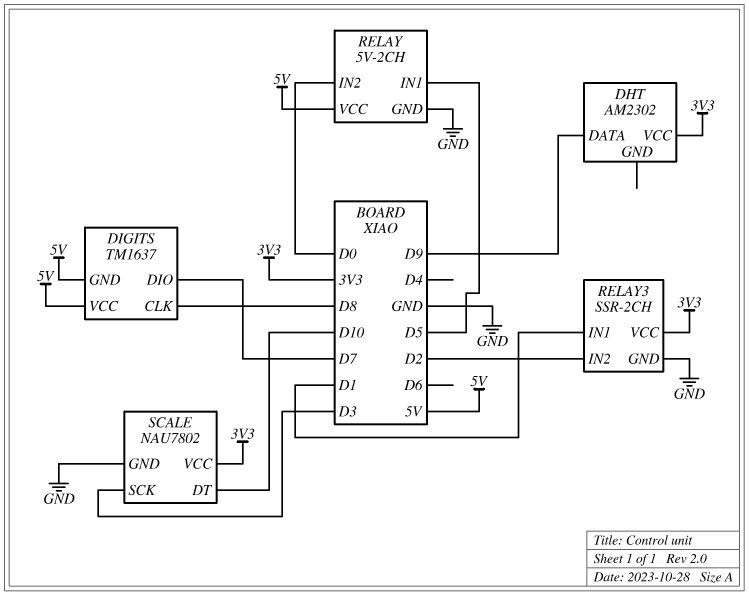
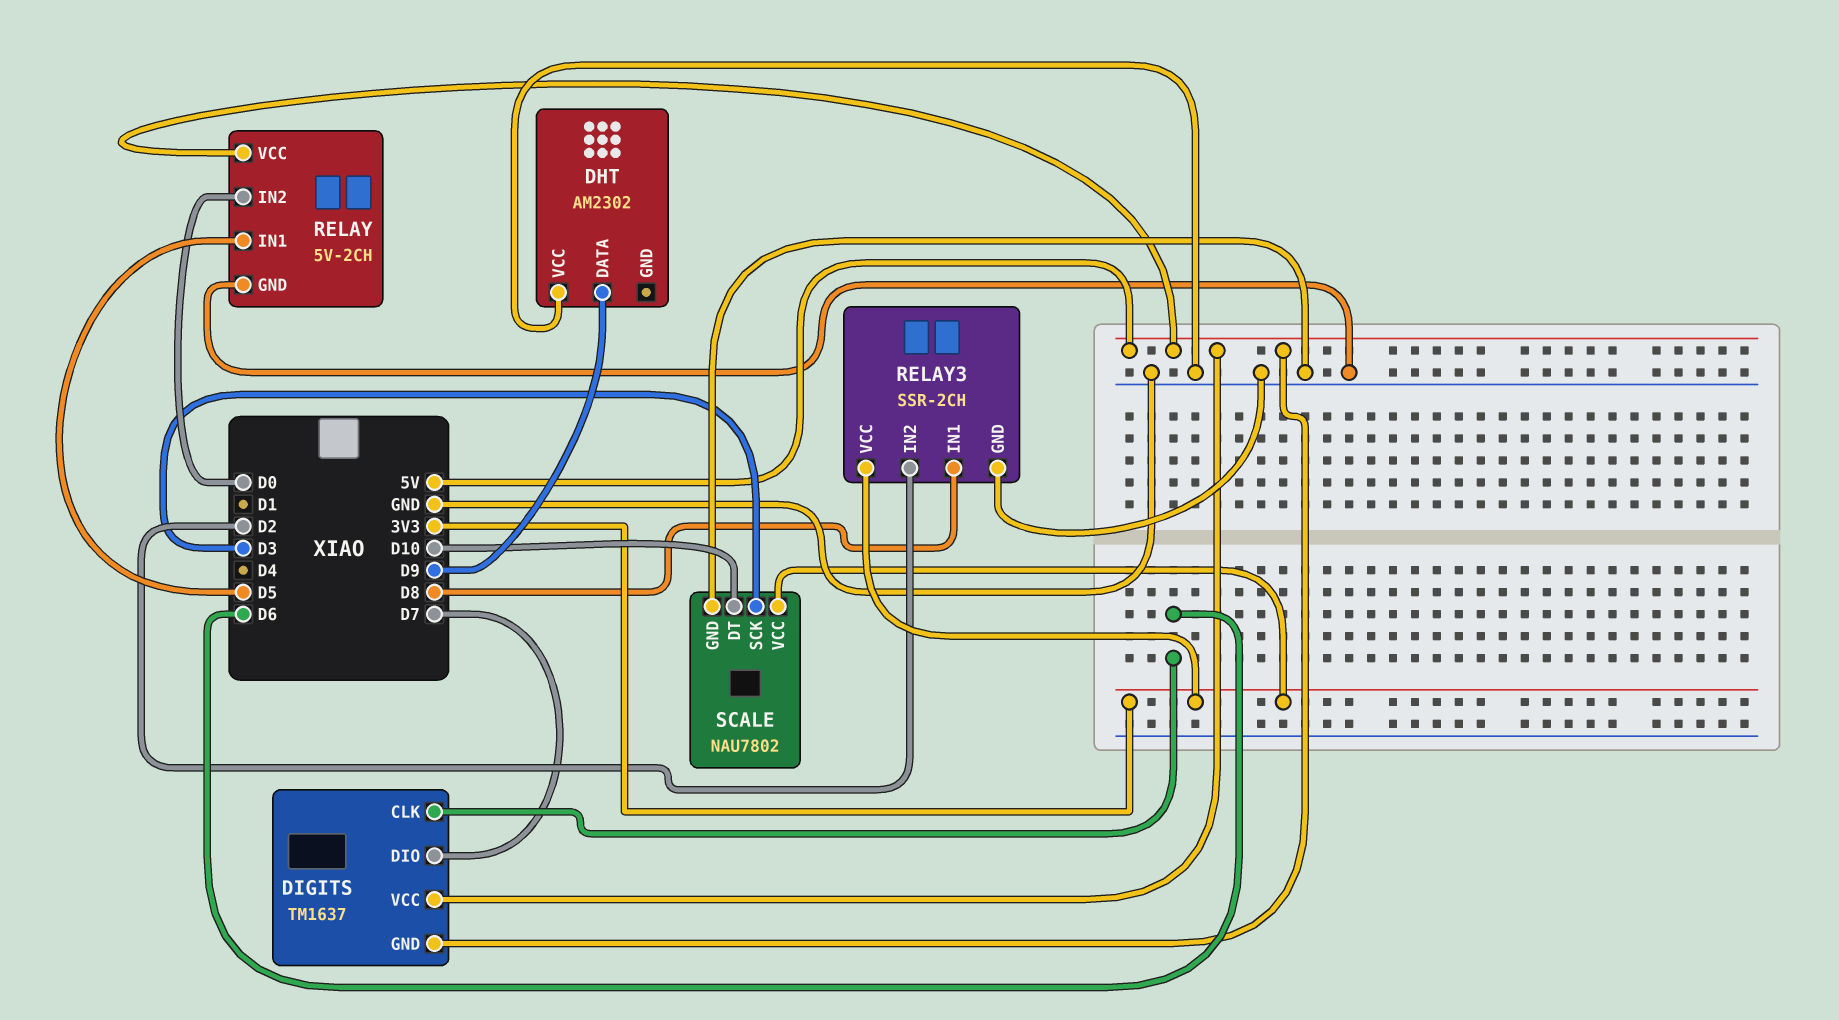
DHT pin VCC: 3V3 -> GND
DIGITS pin CLK: D8 -> D6
RELAY3 pin IN1: D1 -> D8

